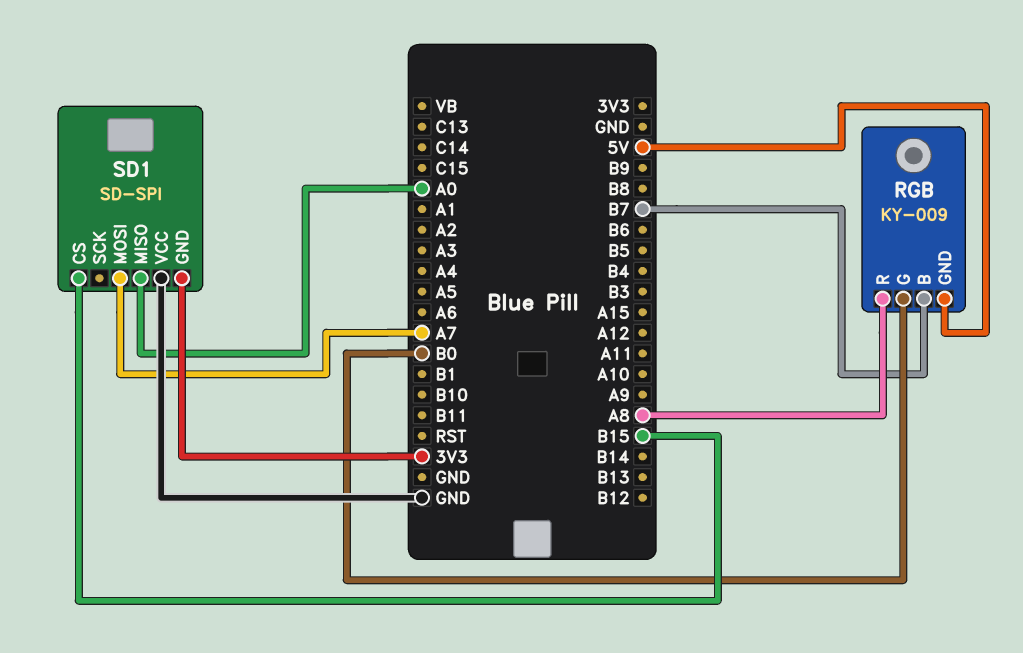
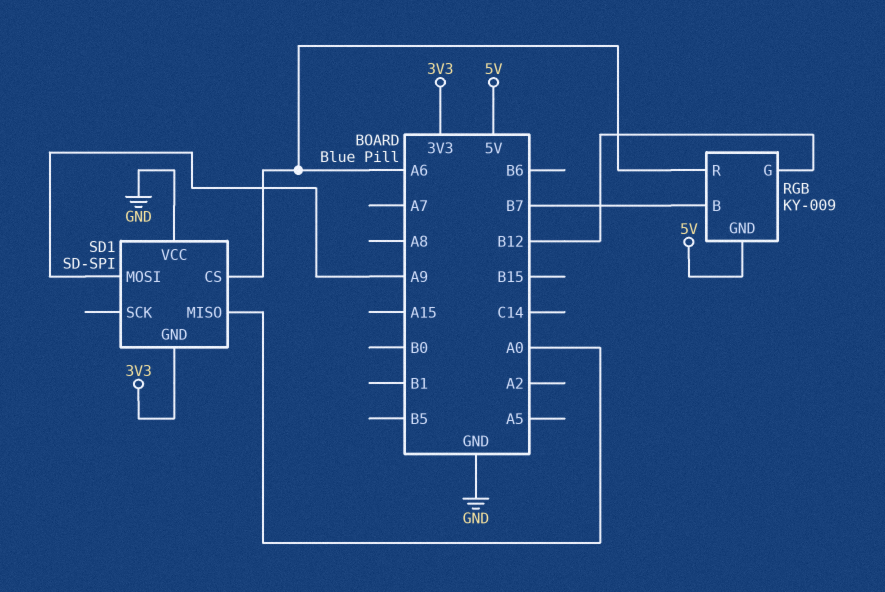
RGB pin G: B0 -> B12
RGB pin R: A8 -> A6
SD1 pin CS: B15 -> A6
SD1 pin MOSI: A7 -> A9

